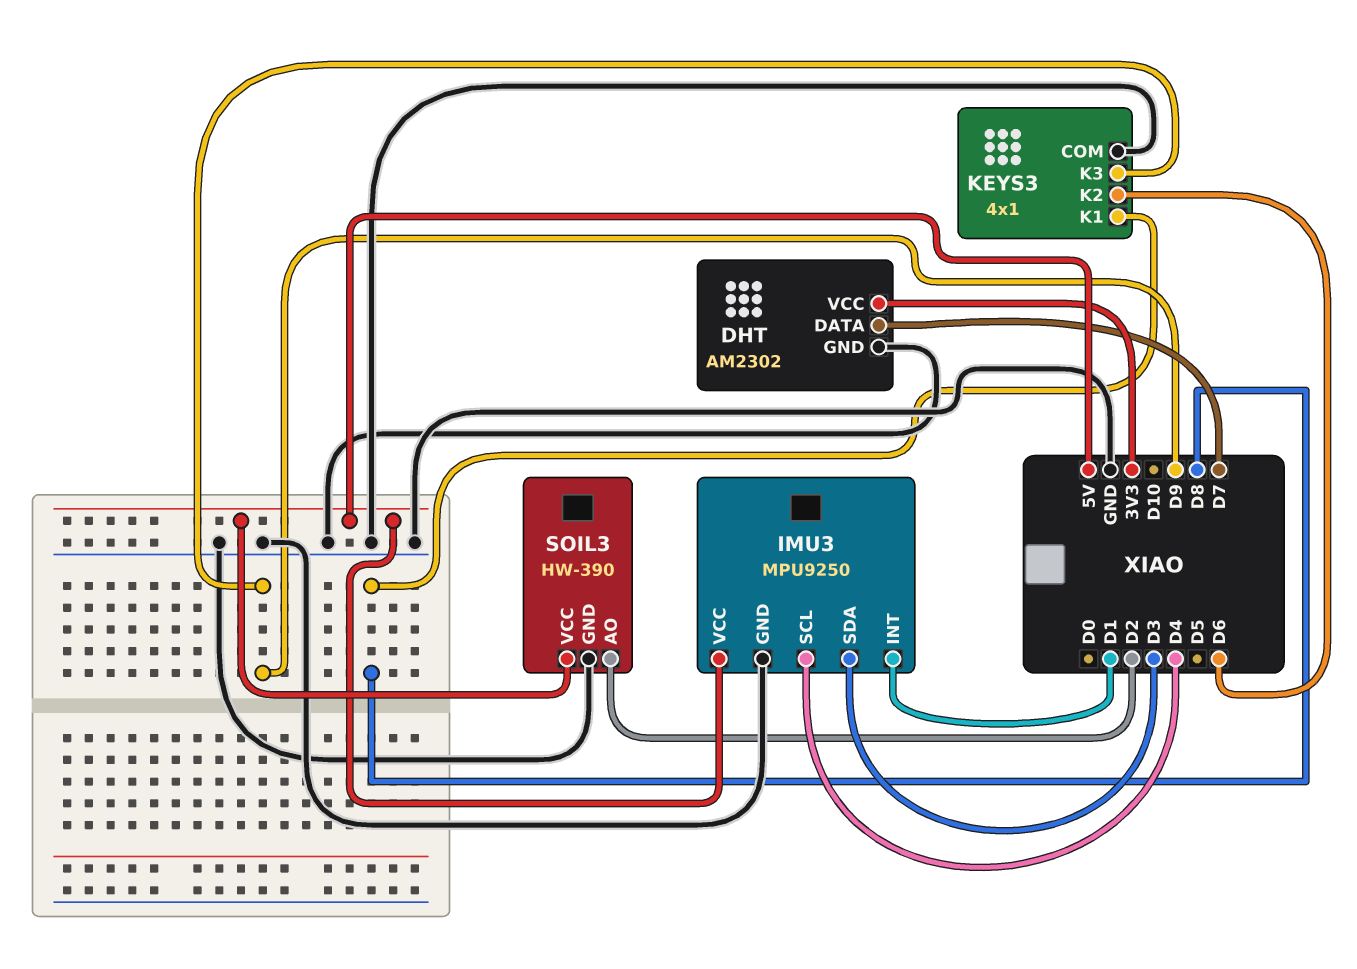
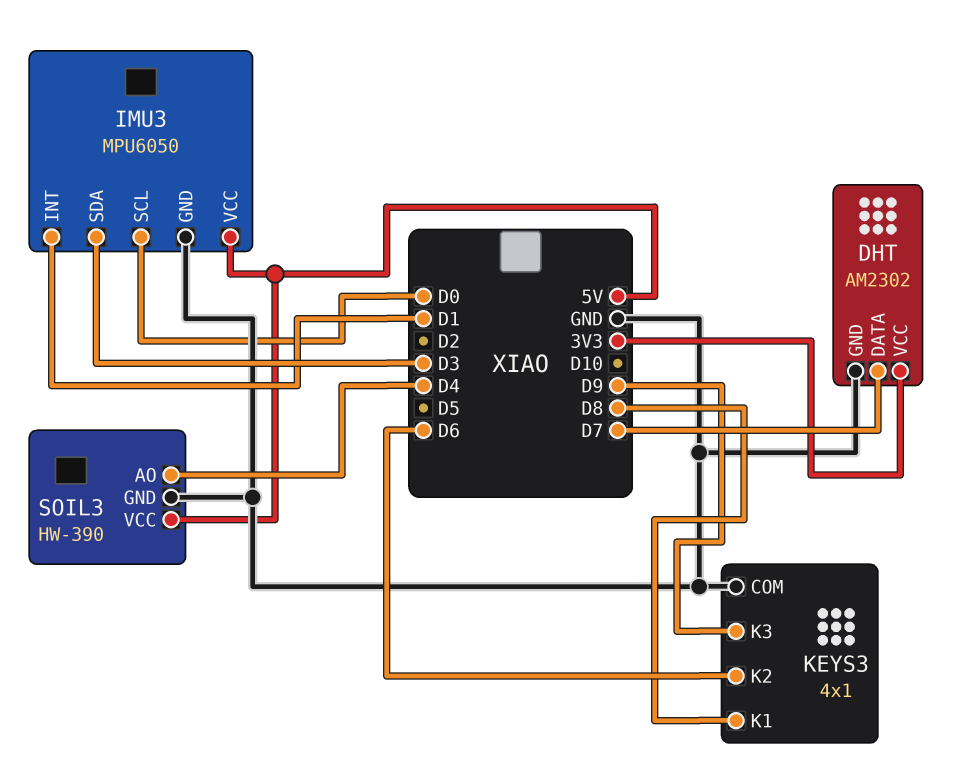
IMU3: MPU9250 -> MPU6050
IMU3 pin SCL: D4 -> D0
SOIL3 pin AO: D2 -> D4

